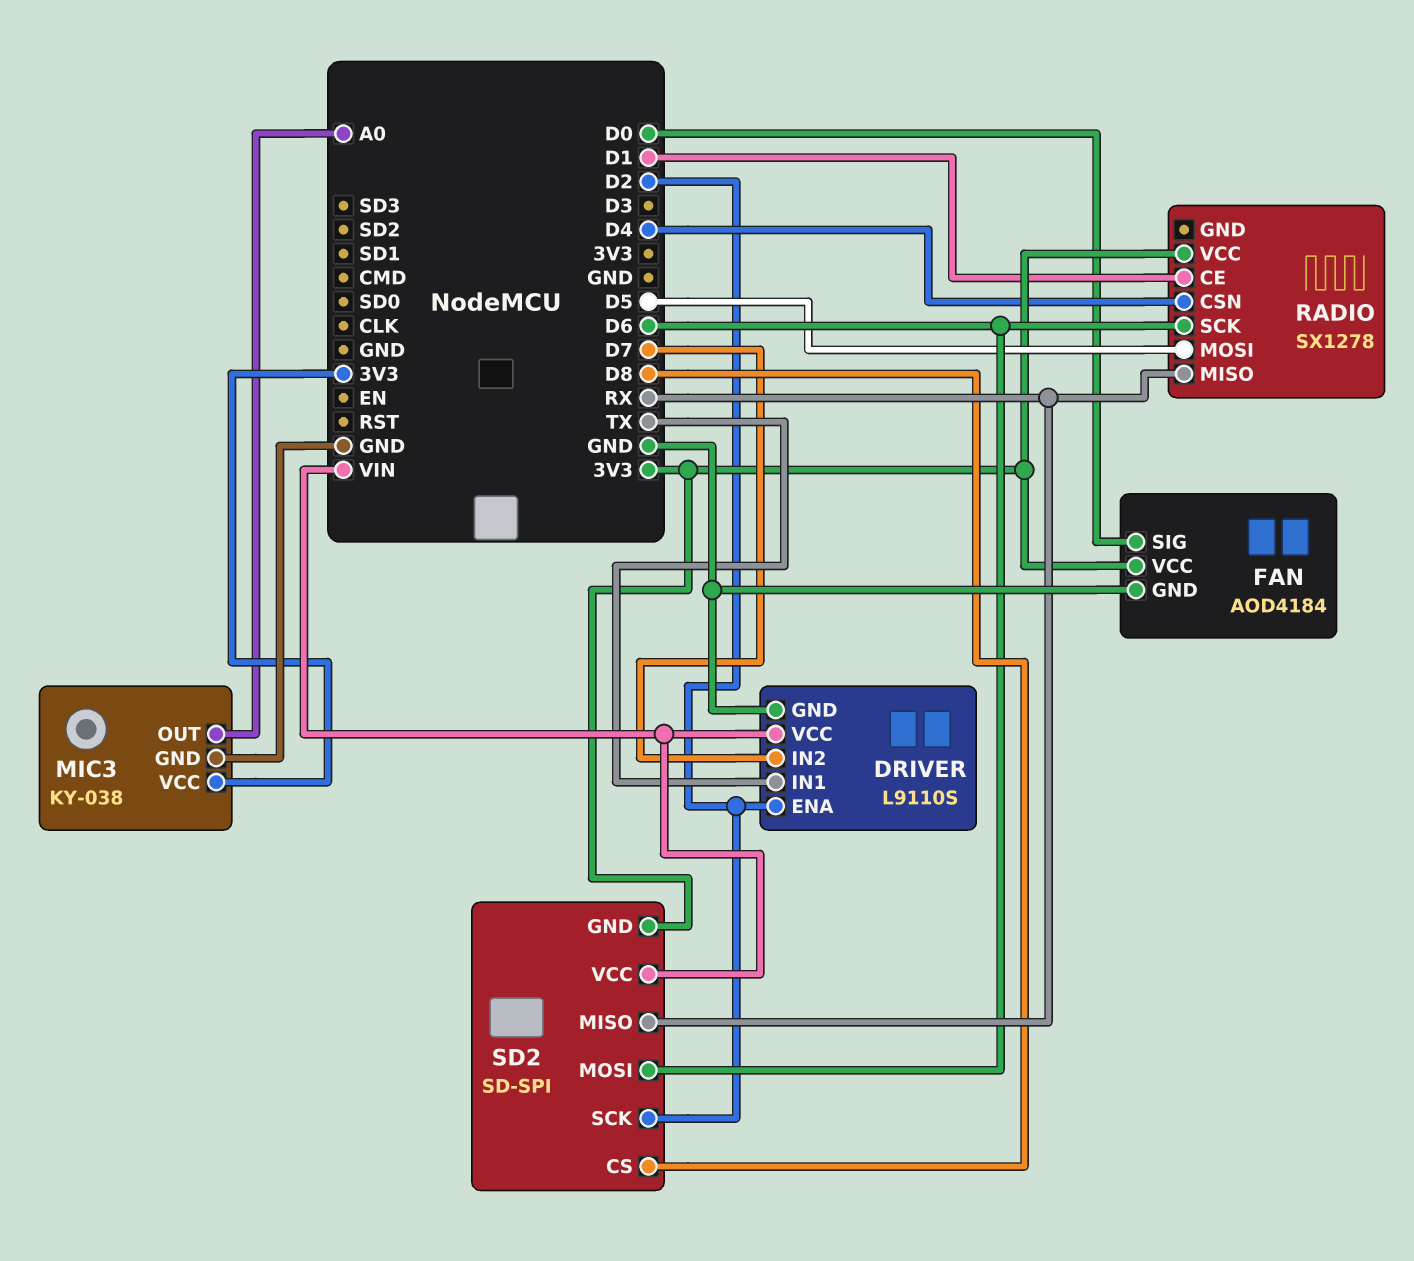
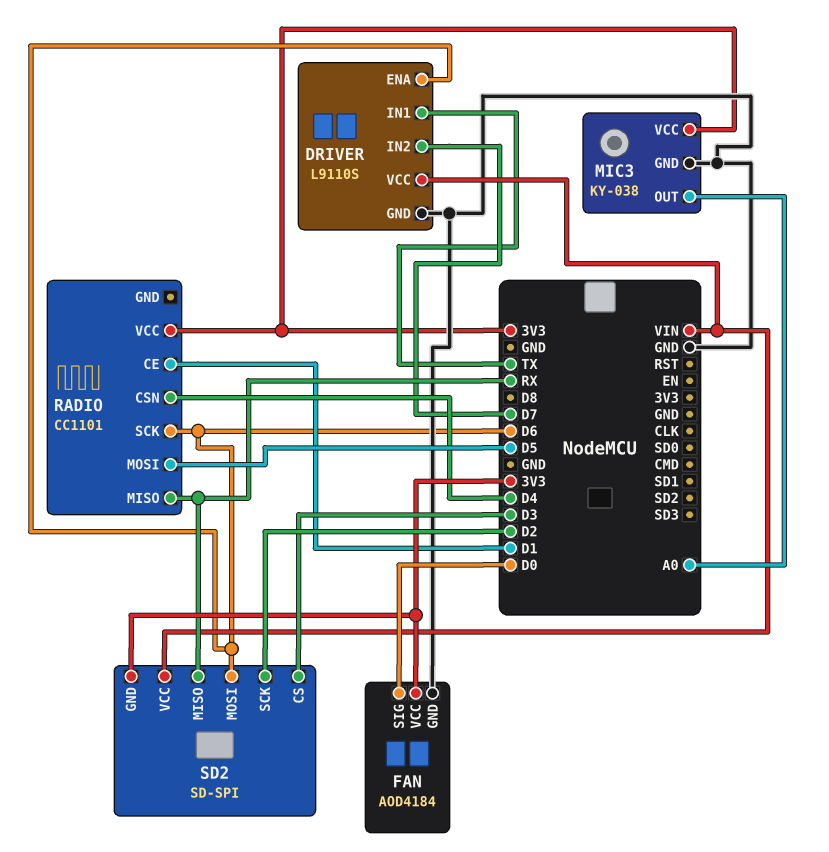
DRIVER pin ENA: D2 -> D6
RADIO: SX1278 -> CC1101
SD2 pin CS: D8 -> D3

